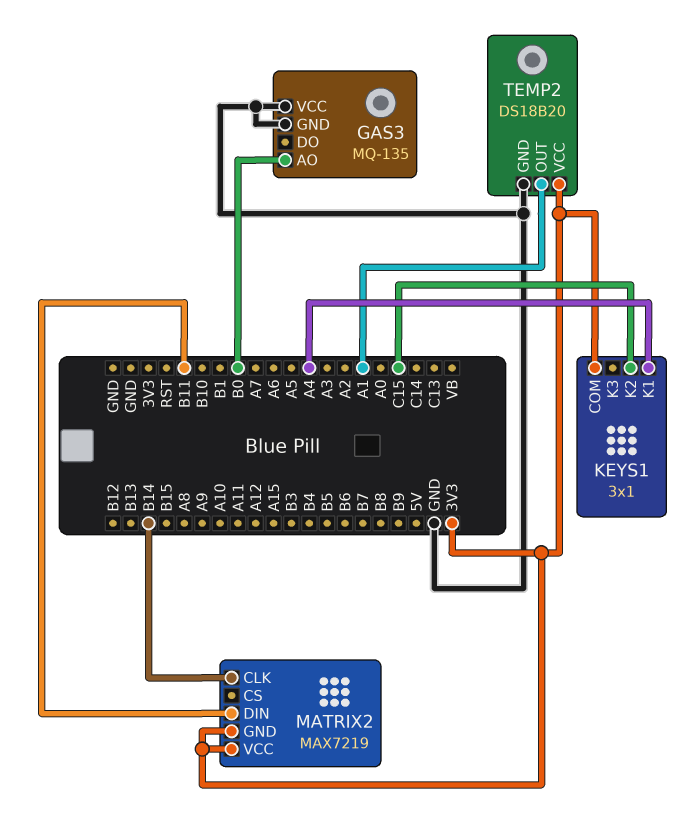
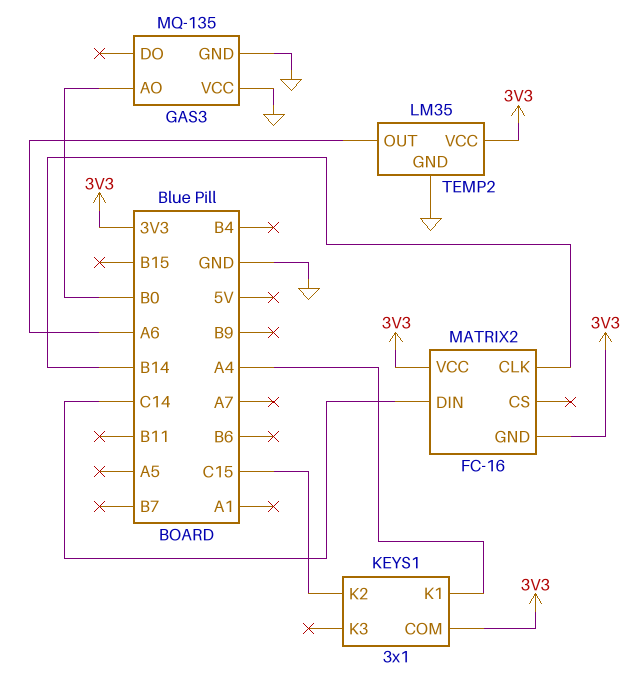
MATRIX2: MAX7219 -> FC-16
MATRIX2 pin DIN: B11 -> C14
TEMP2: DS18B20 -> LM35
TEMP2 pin OUT: A1 -> A6

